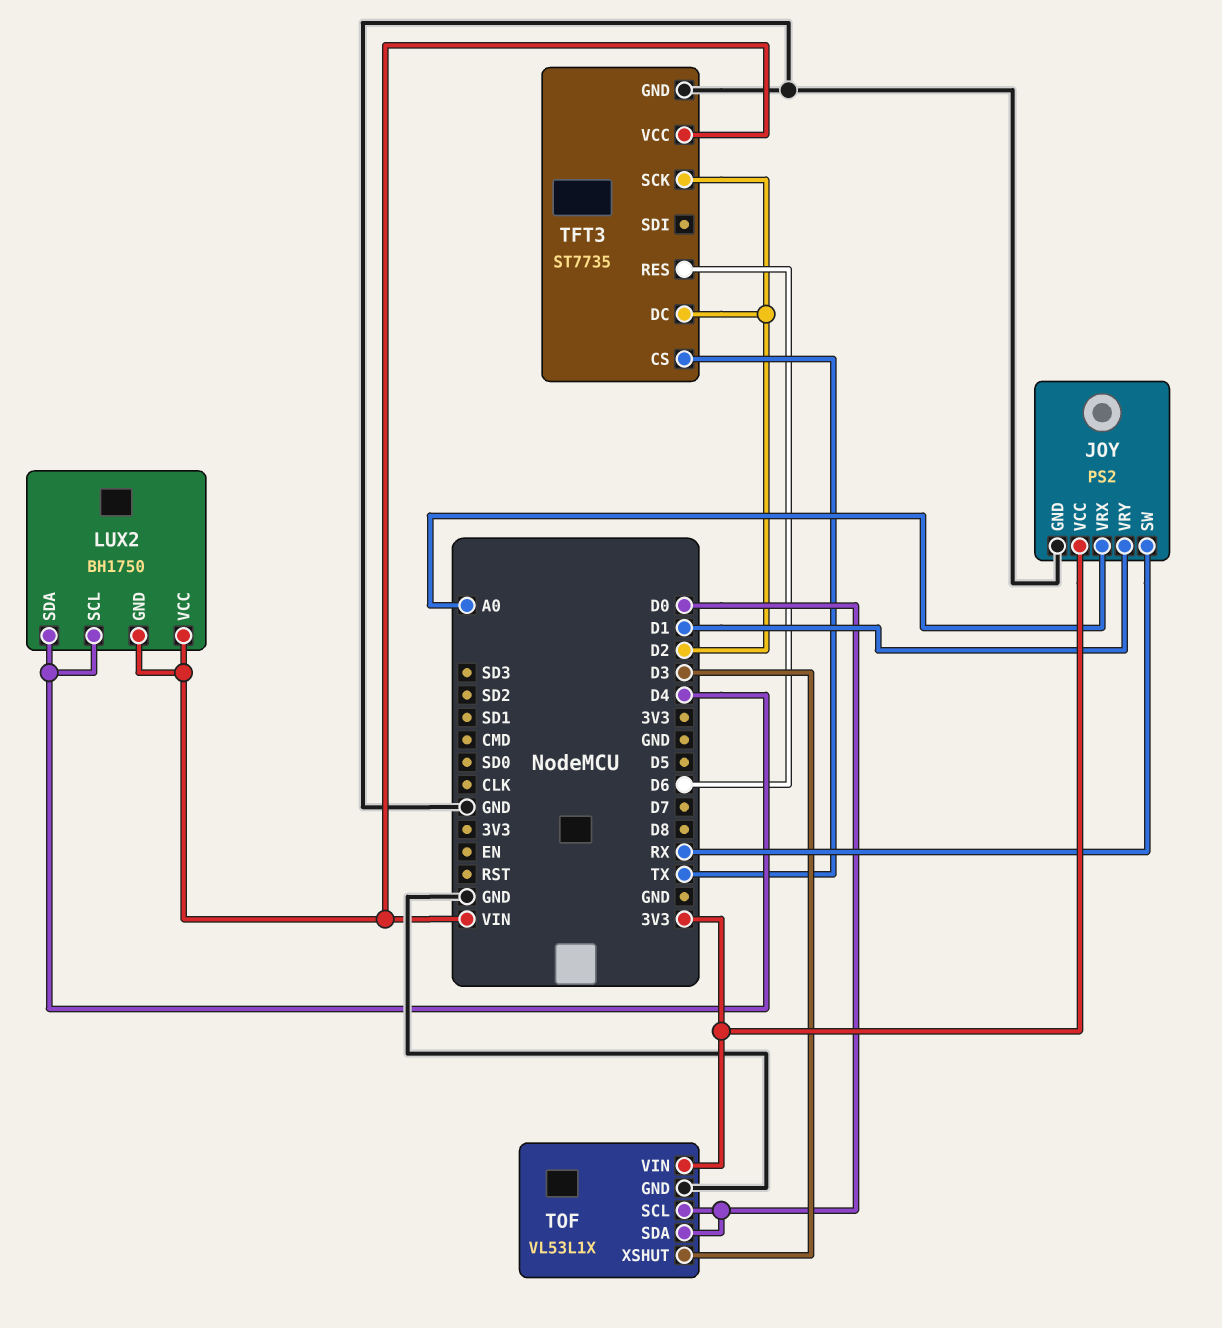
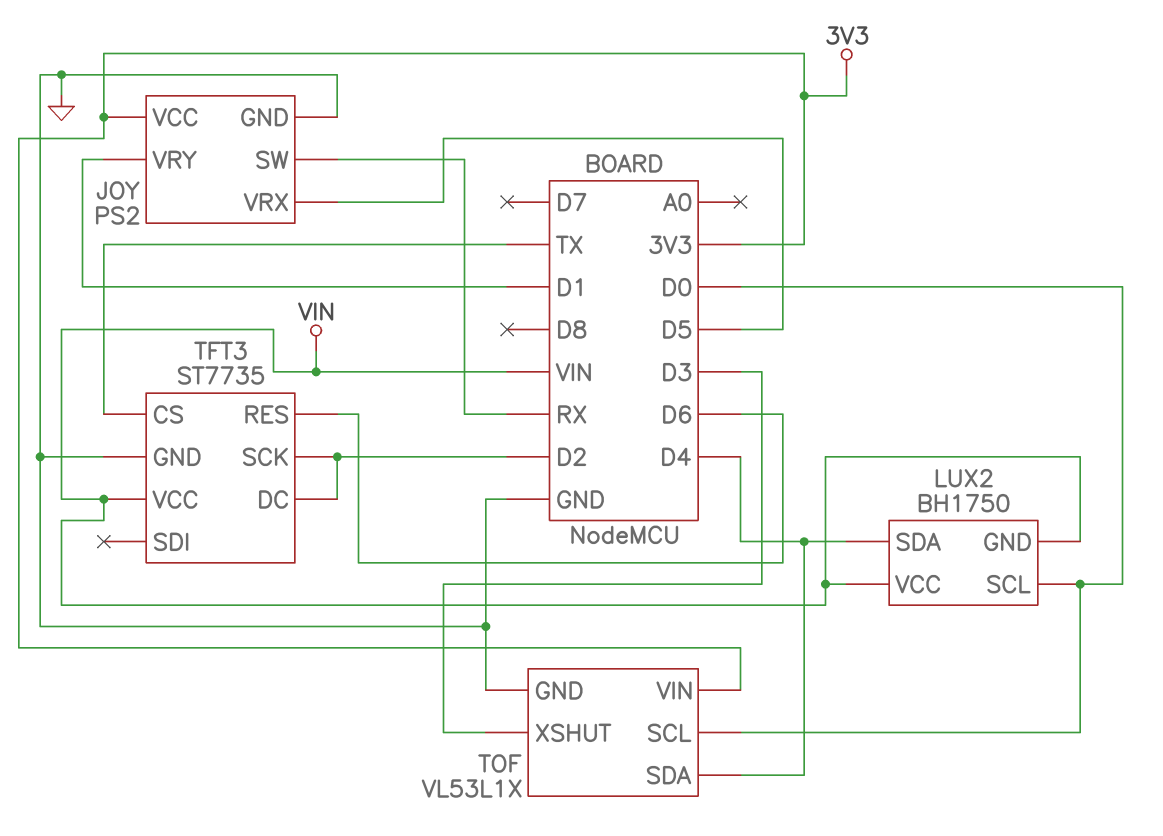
JOY pin VRX: A0 -> D5
LUX2 pin SCL: D4 -> D0
TOF pin SDA: D0 -> D4

